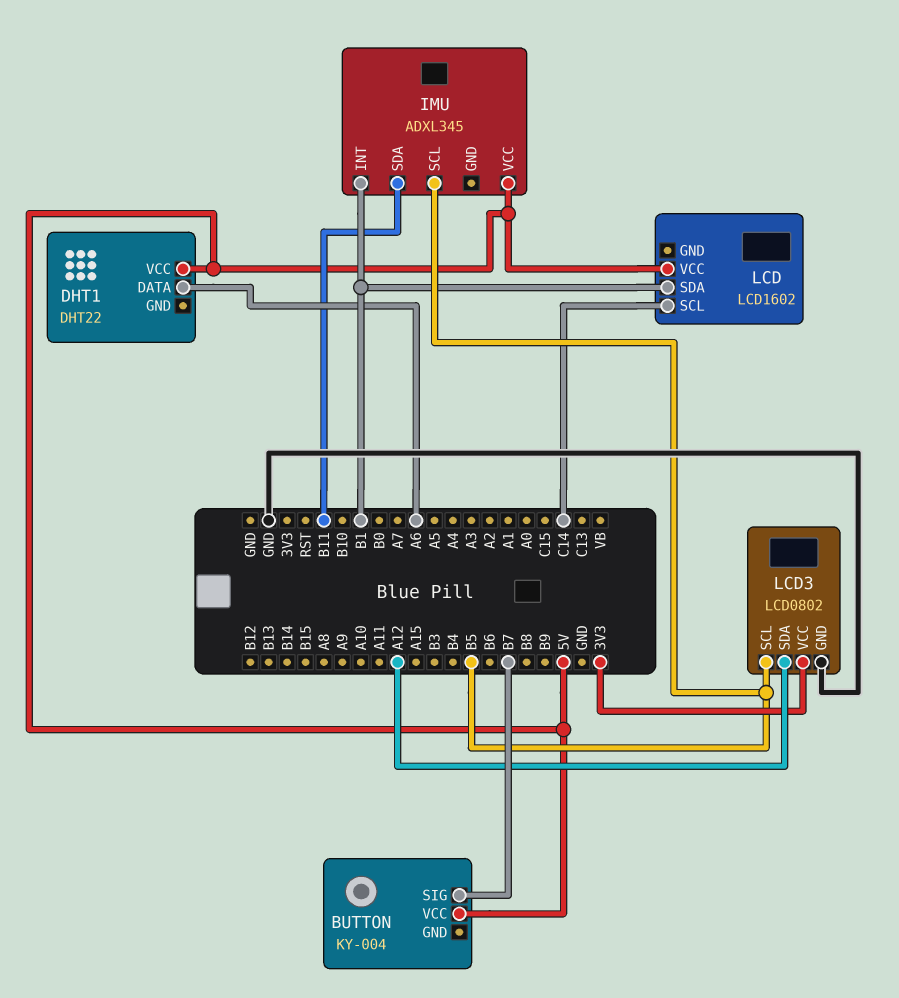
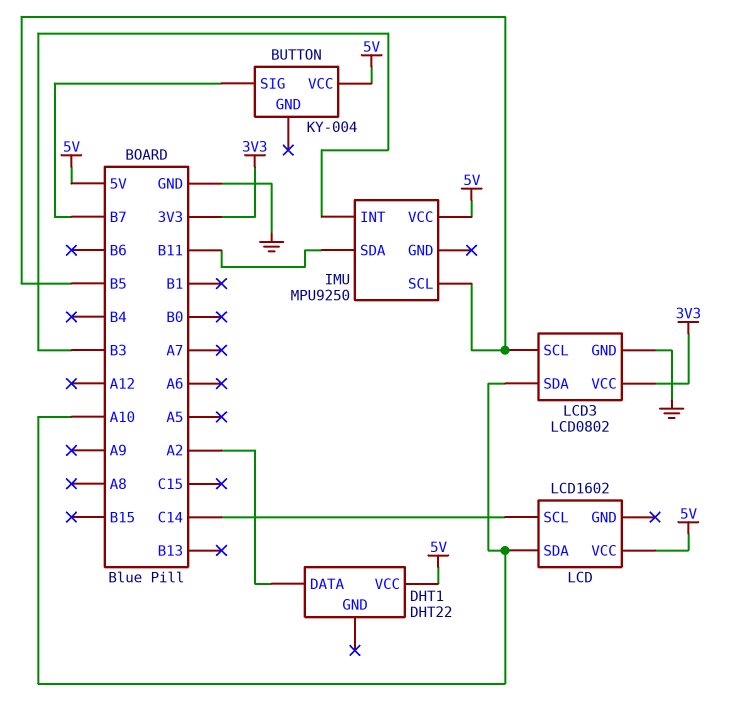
DHT1 pin DATA: A6 -> A2
IMU: ADXL345 -> MPU9250
IMU pin INT: B1 -> B3
LCD pin SDA: B1 -> A10
LCD3 pin SDA: A12 -> A10

